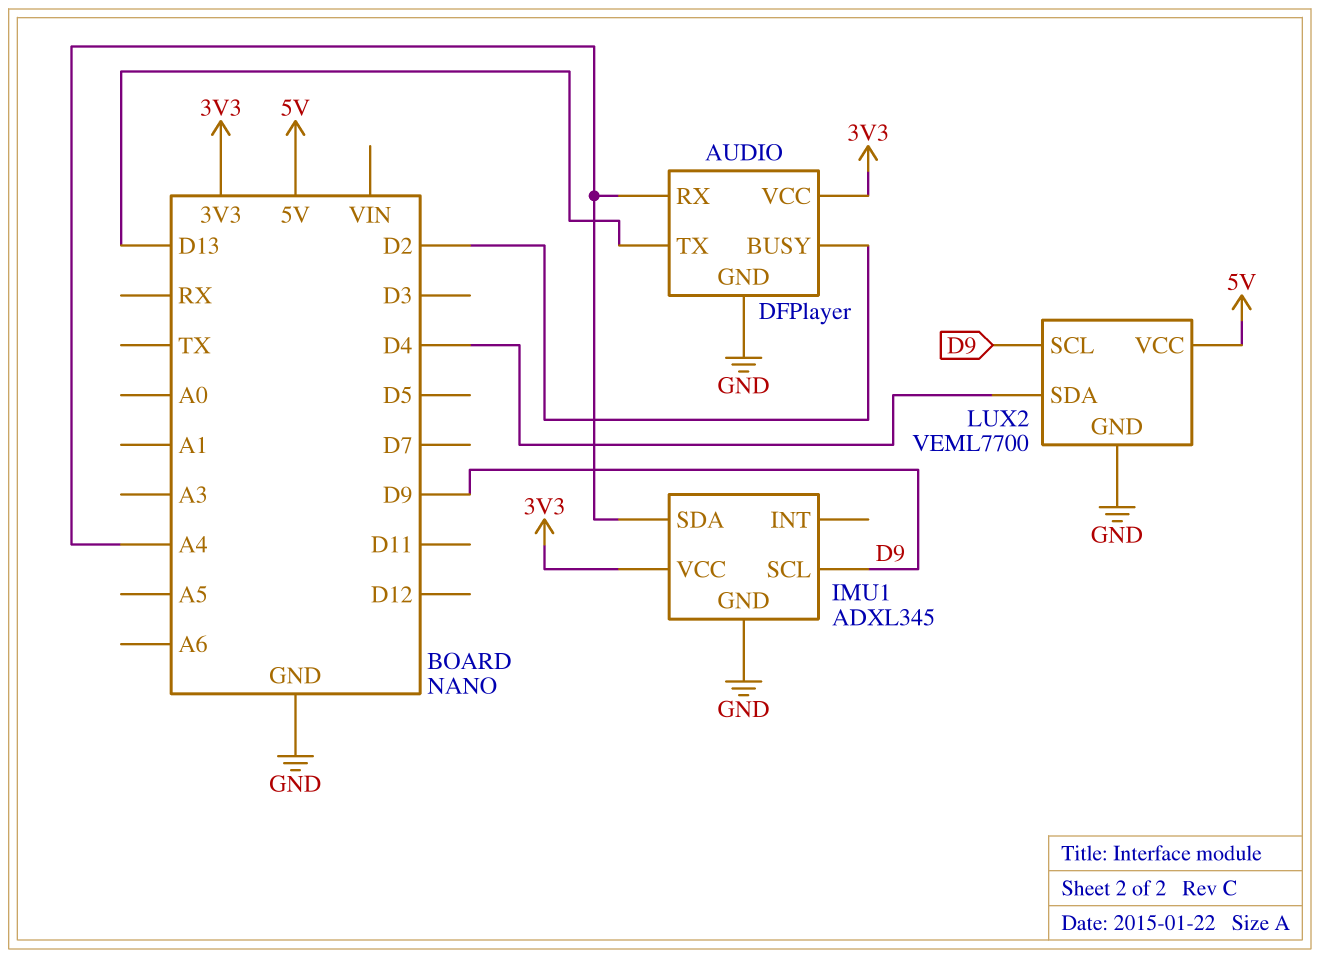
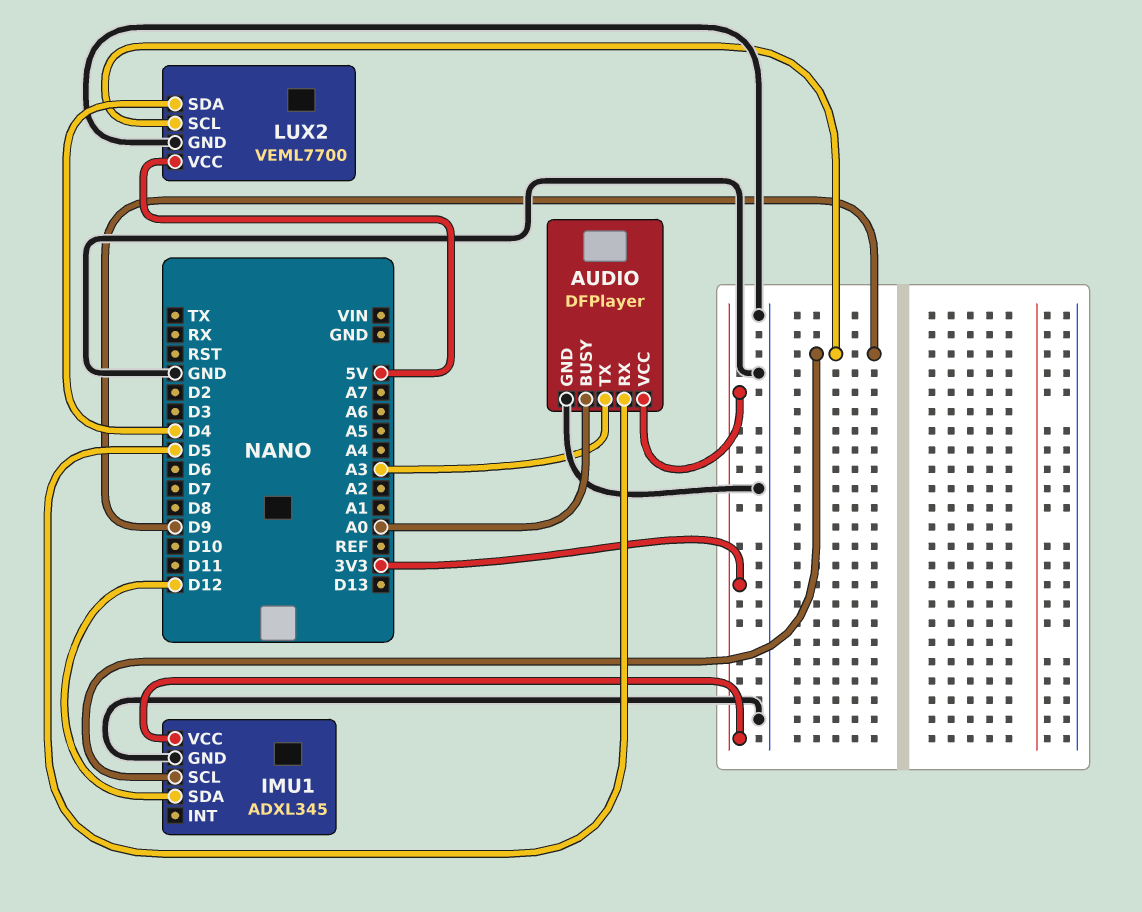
AUDIO pin BUSY: D2 -> A0
AUDIO pin RX: A4 -> D5
AUDIO pin TX: D13 -> A3
IMU1 pin SDA: A4 -> D12

